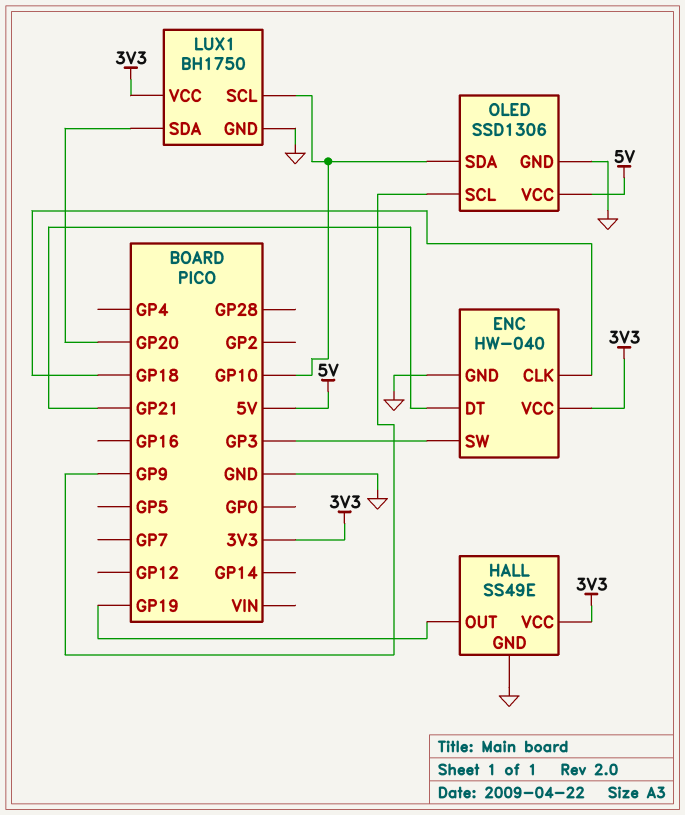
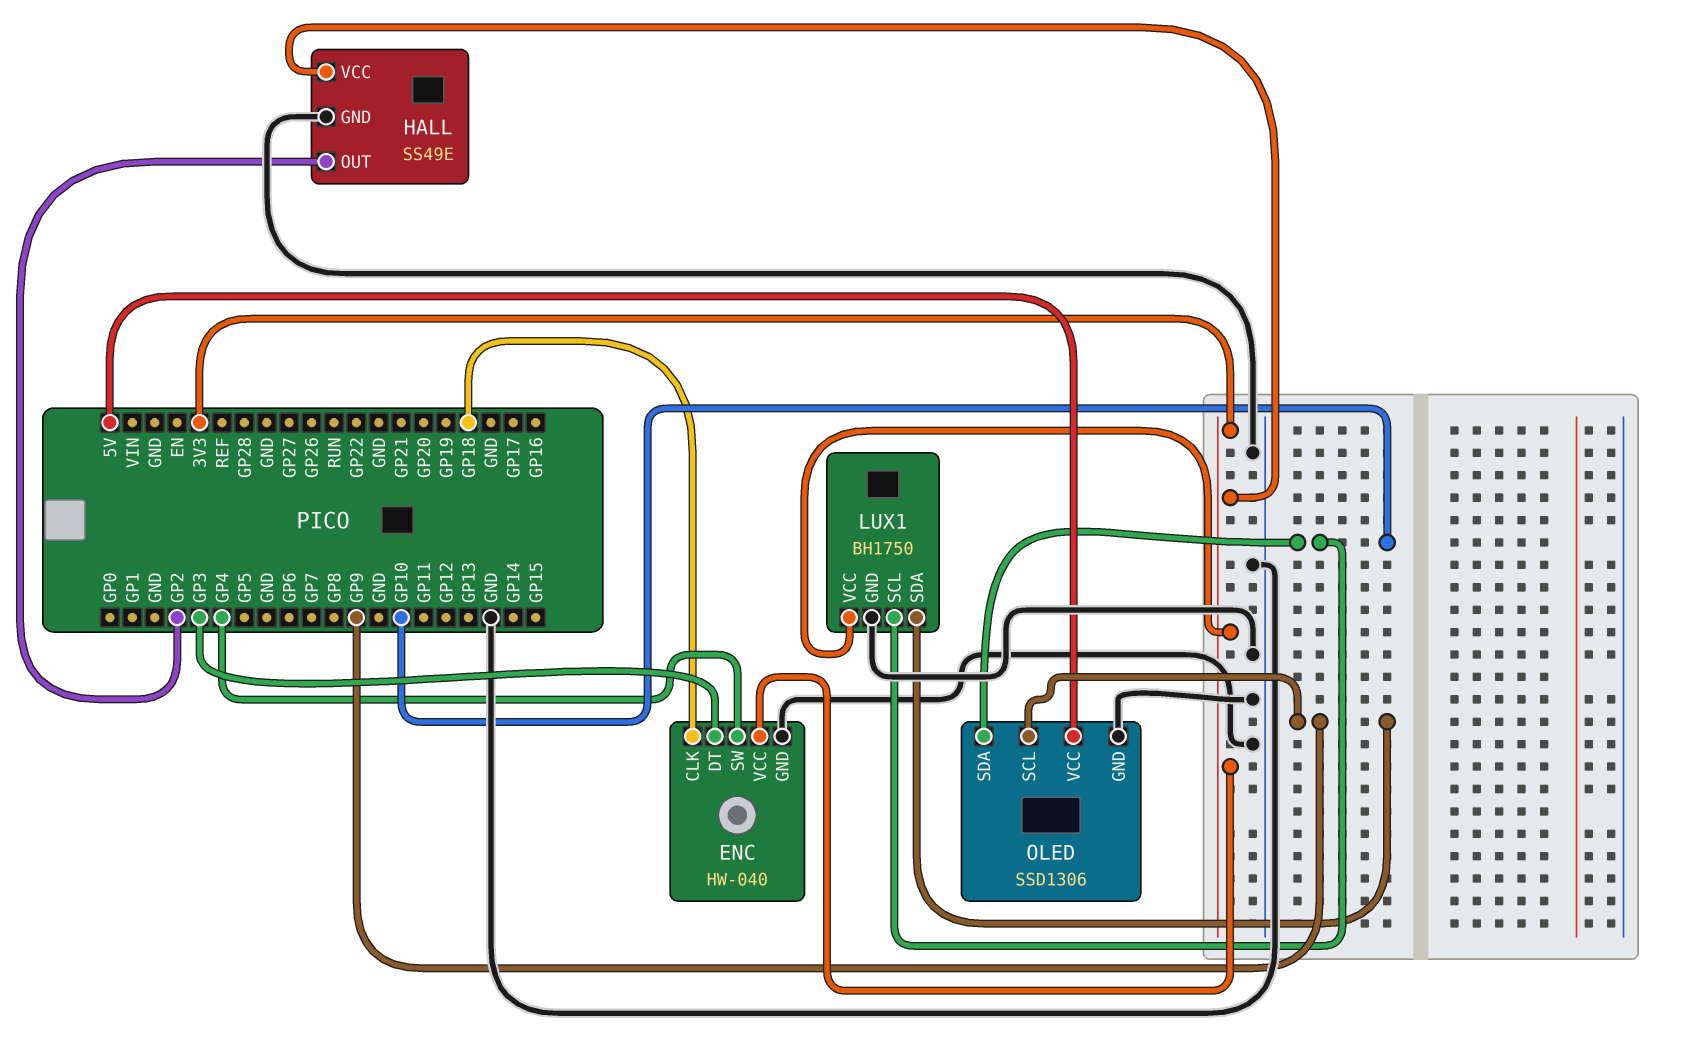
ENC pin DT: GP21 -> GP3
ENC pin SW: GP3 -> GP4
HALL pin OUT: GP19 -> GP2
LUX1 pin SDA: GP20 -> GP9

